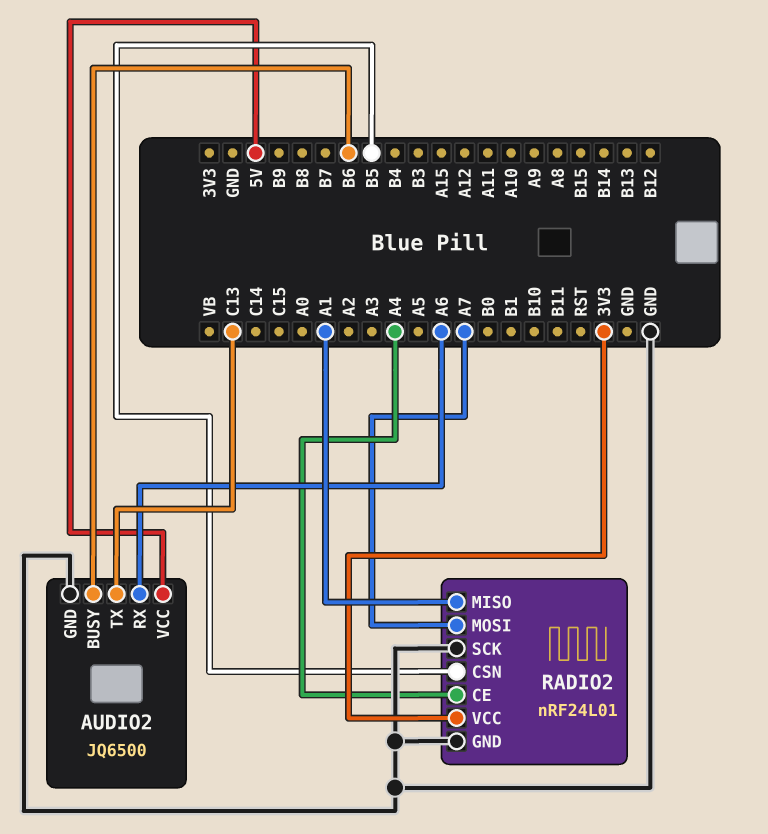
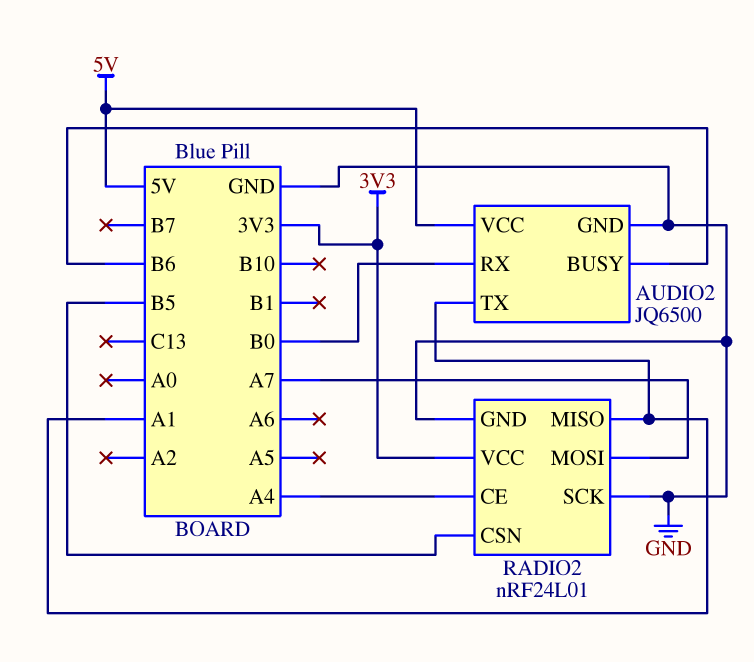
AUDIO2 pin RX: A6 -> B0
AUDIO2 pin TX: C13 -> A1

